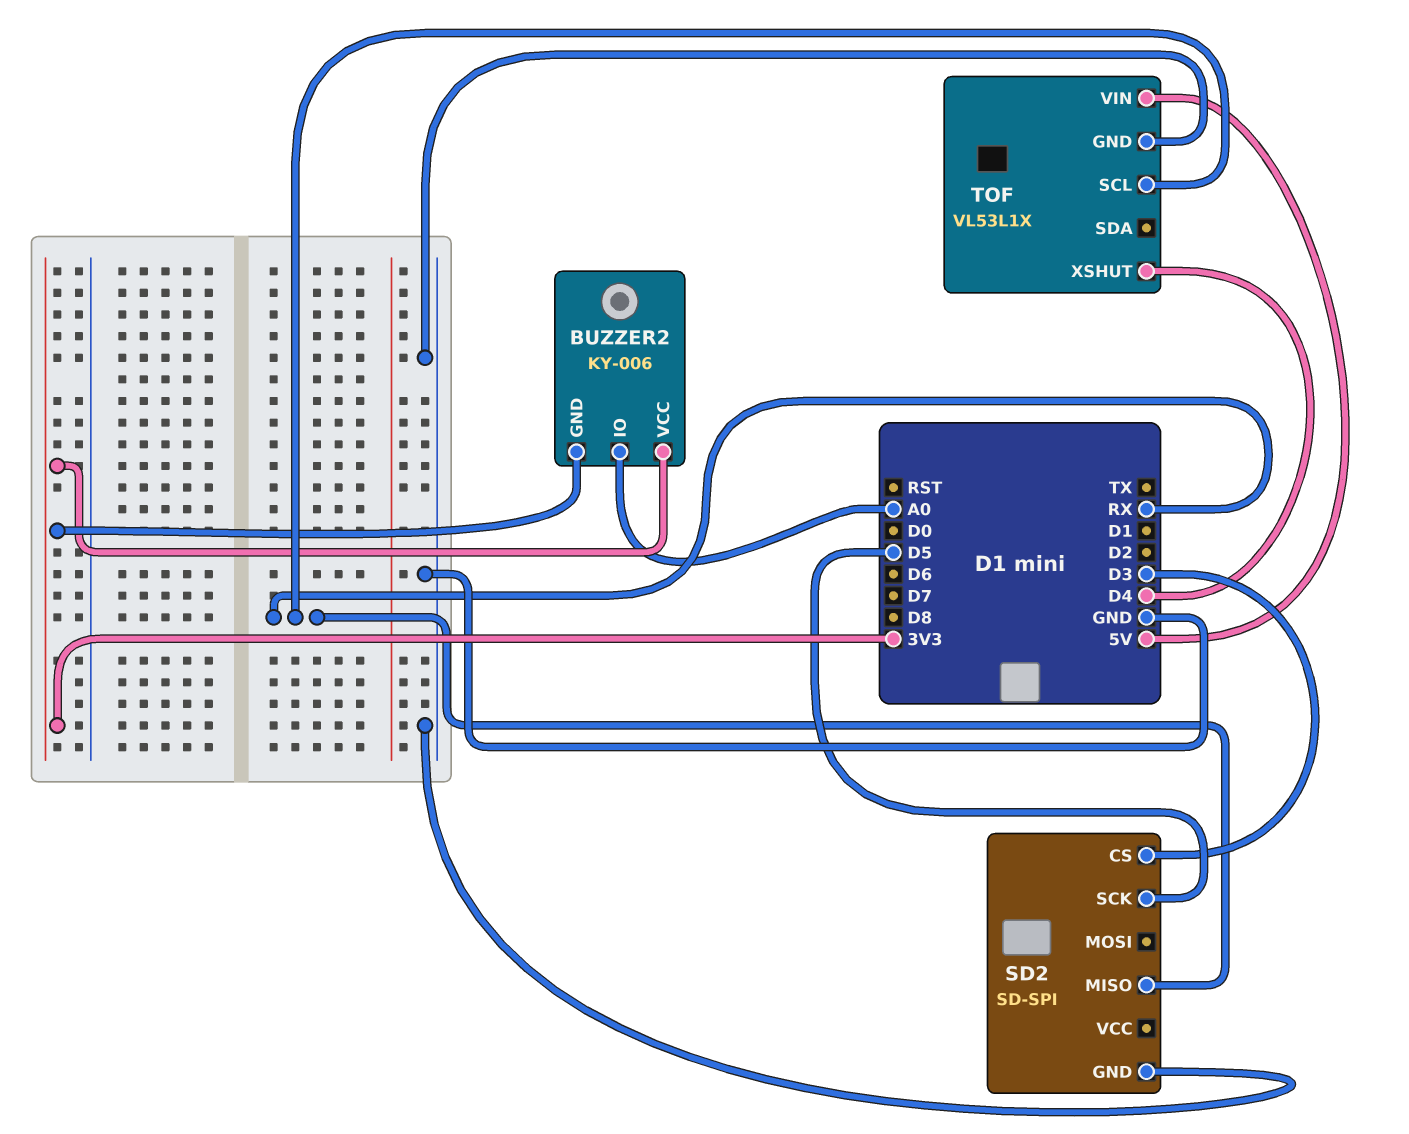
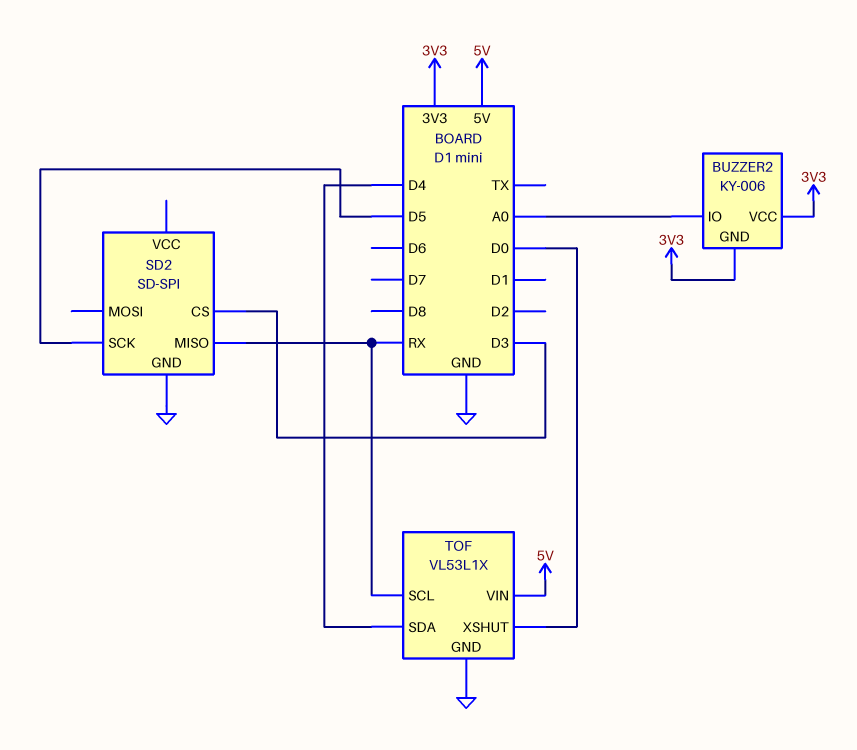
TOF pin SDA: none -> D4
TOF pin XSHUT: D4 -> D0

